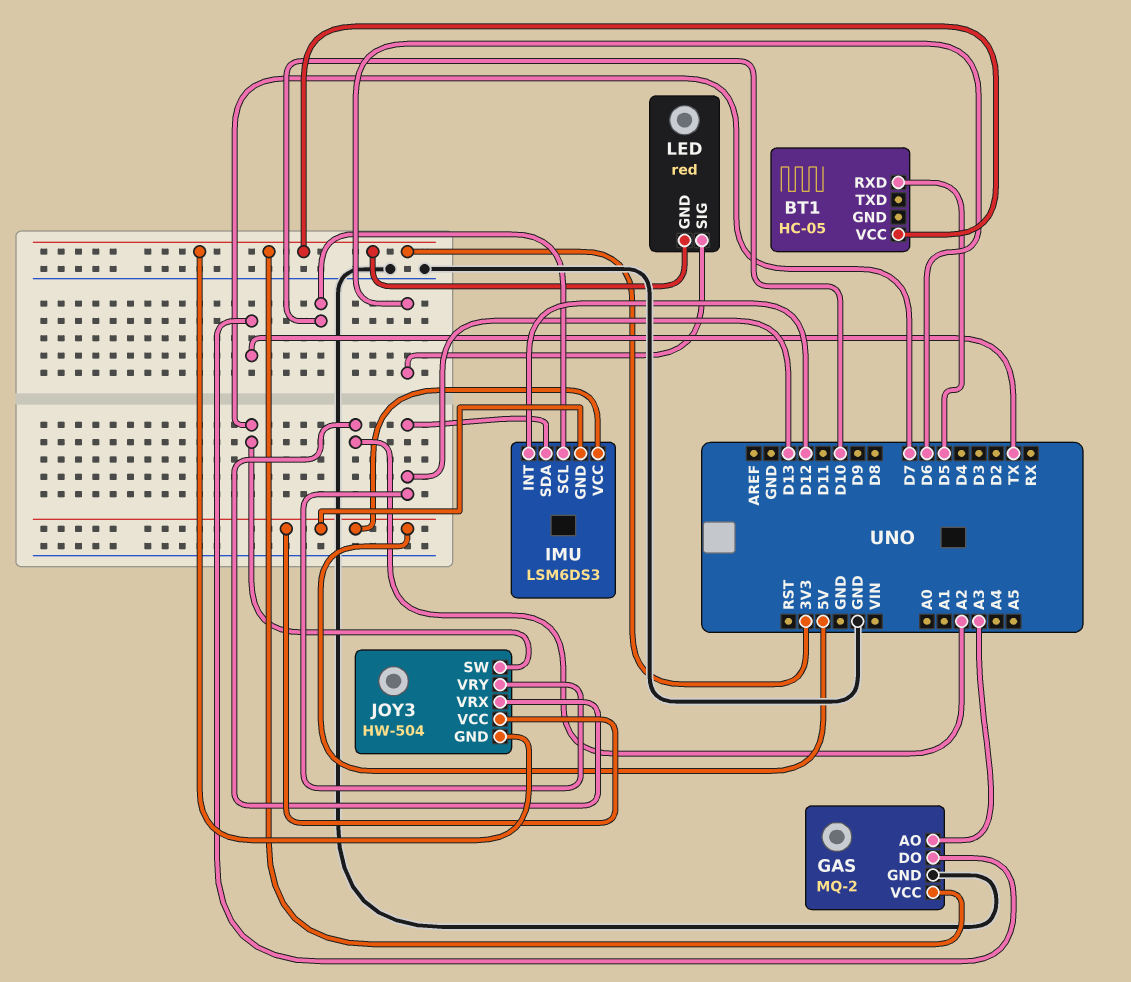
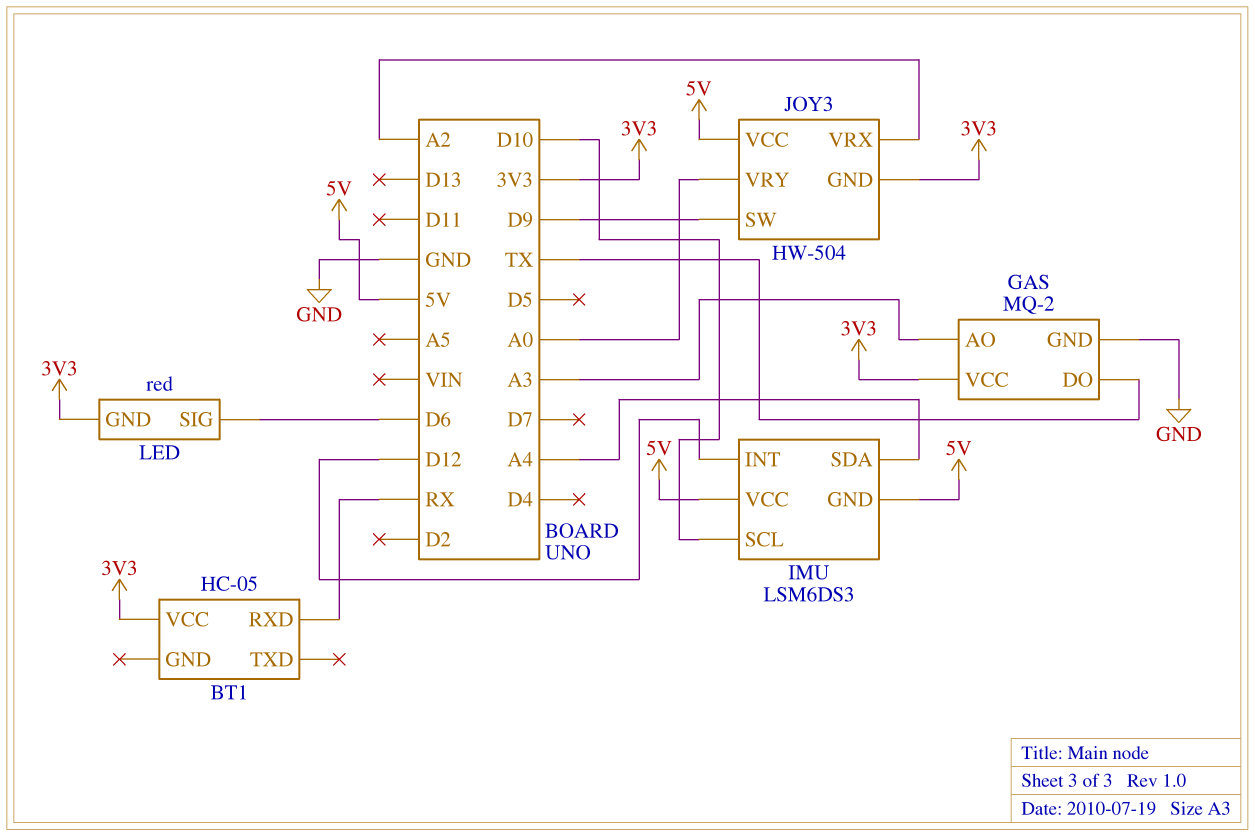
BT1 pin RXD: D5 -> RX
IMU pin SDA: D13 -> A4
JOY3 pin SW: D7 -> D9
JOY3 pin VRY: D13 -> A0

